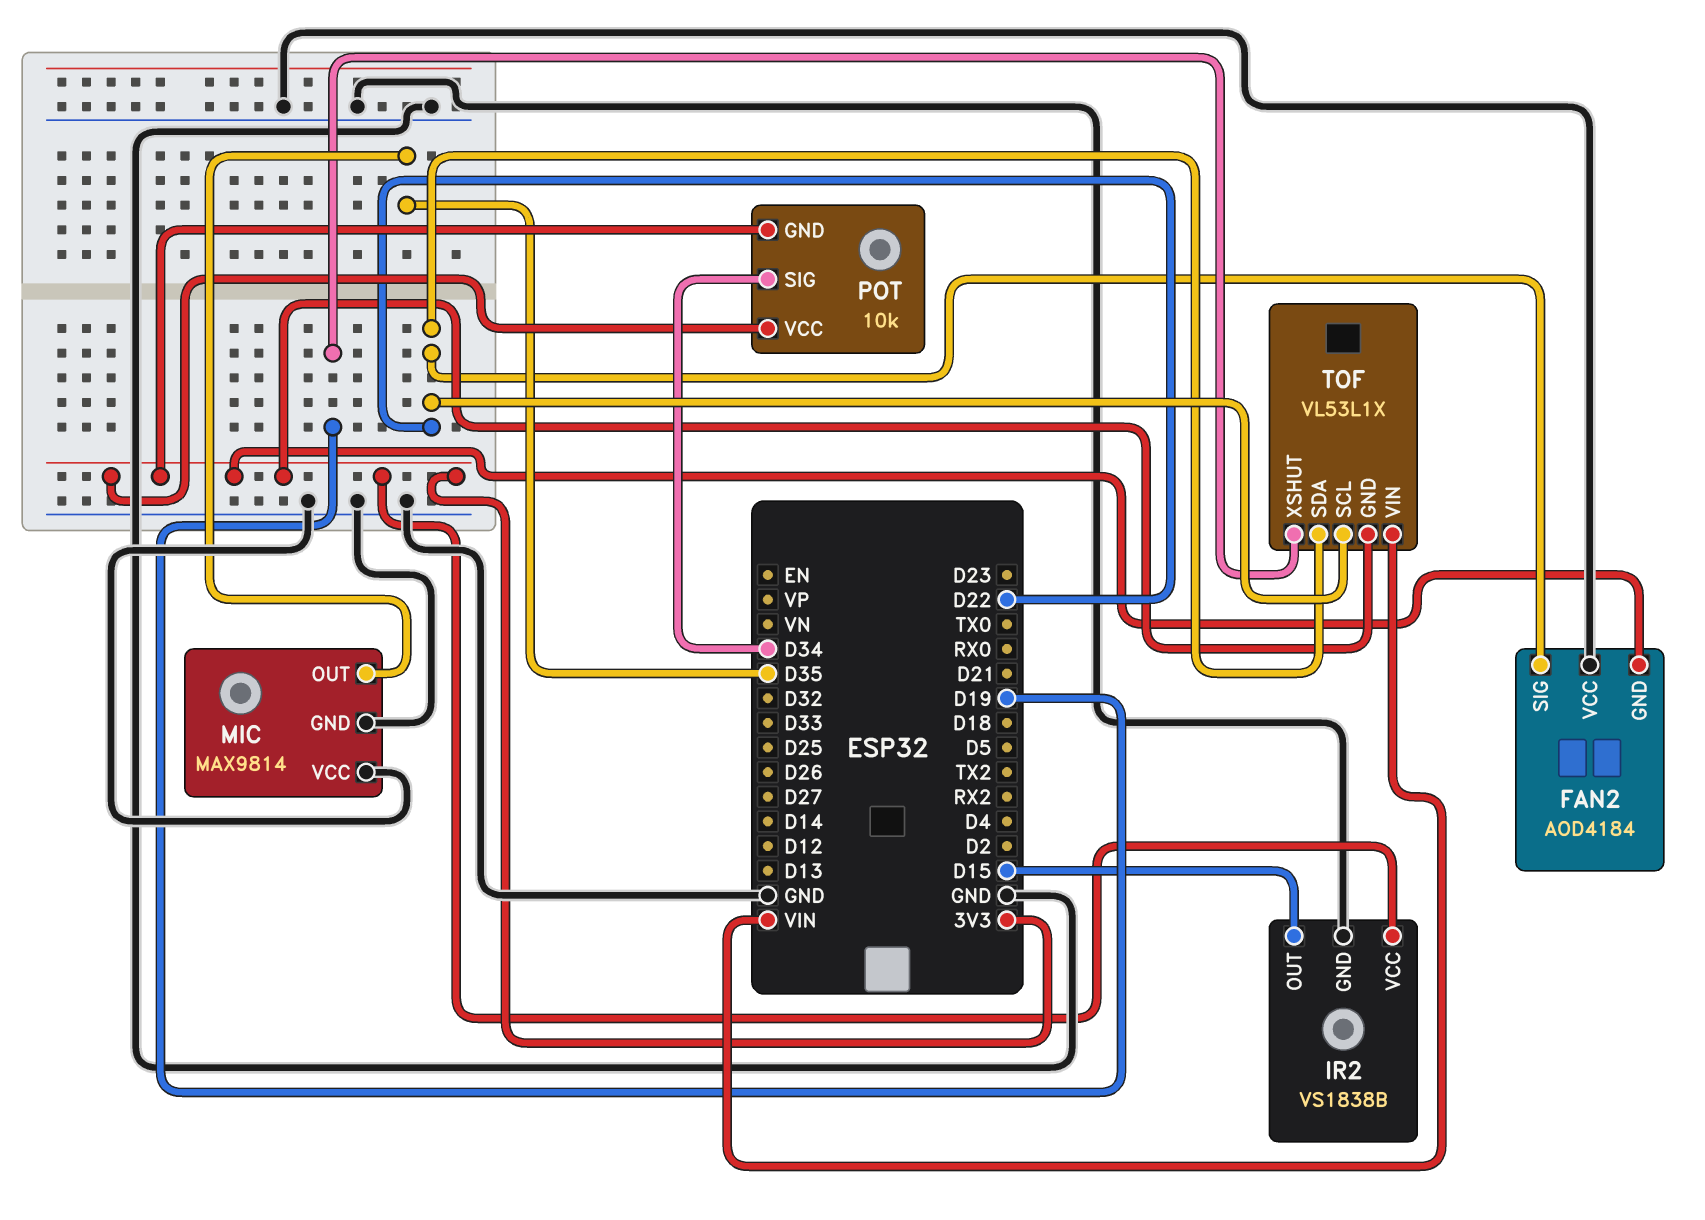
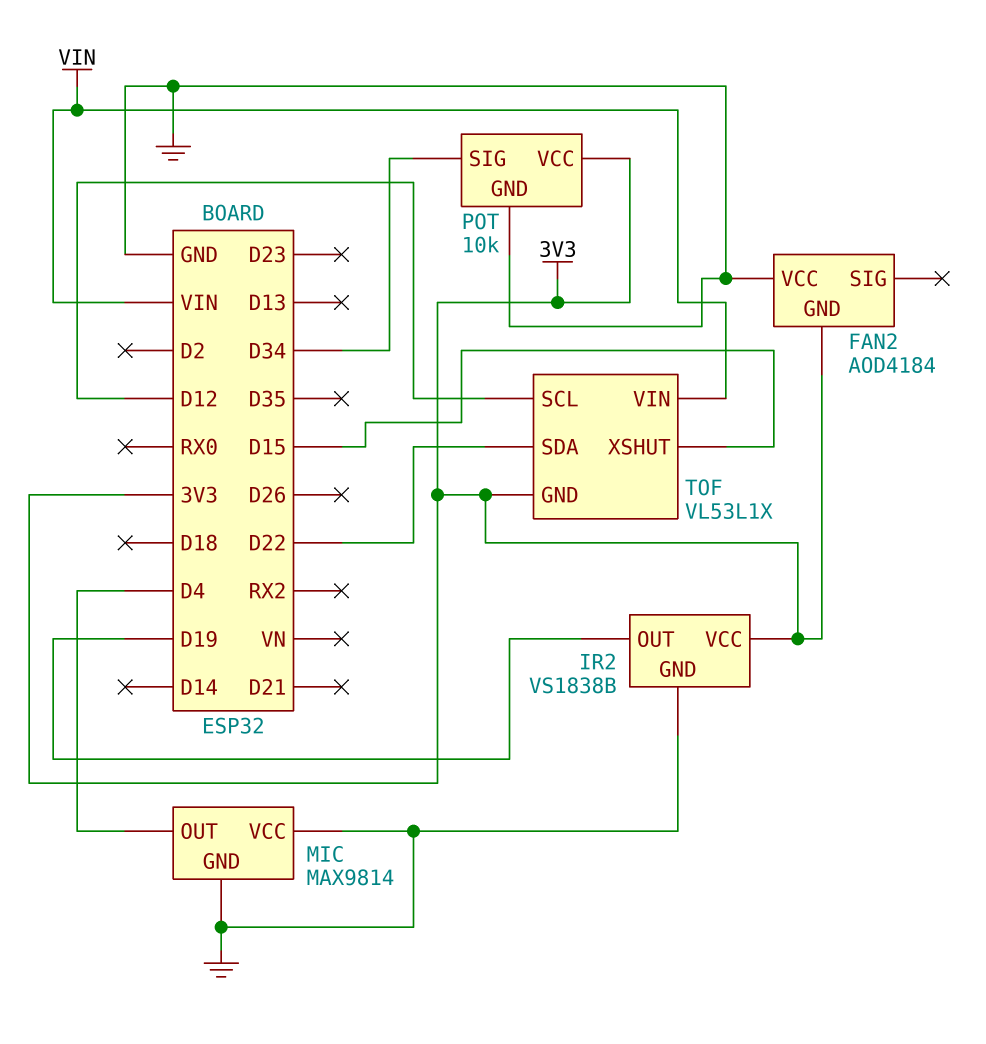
FAN2 pin SIG: D22 -> none
IR2 pin OUT: D15 -> D19
MIC pin OUT: D35 -> D4
POT pin GND: 3V3 -> GND
TOF pin SCL: D22 -> D12
TOF pin XSHUT: D19 -> D15

